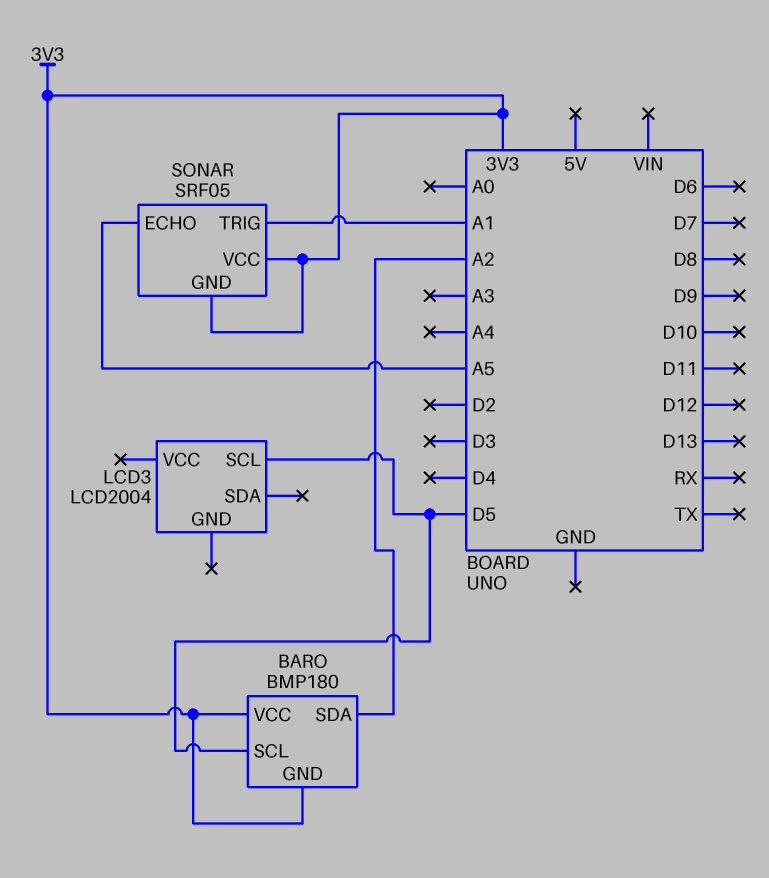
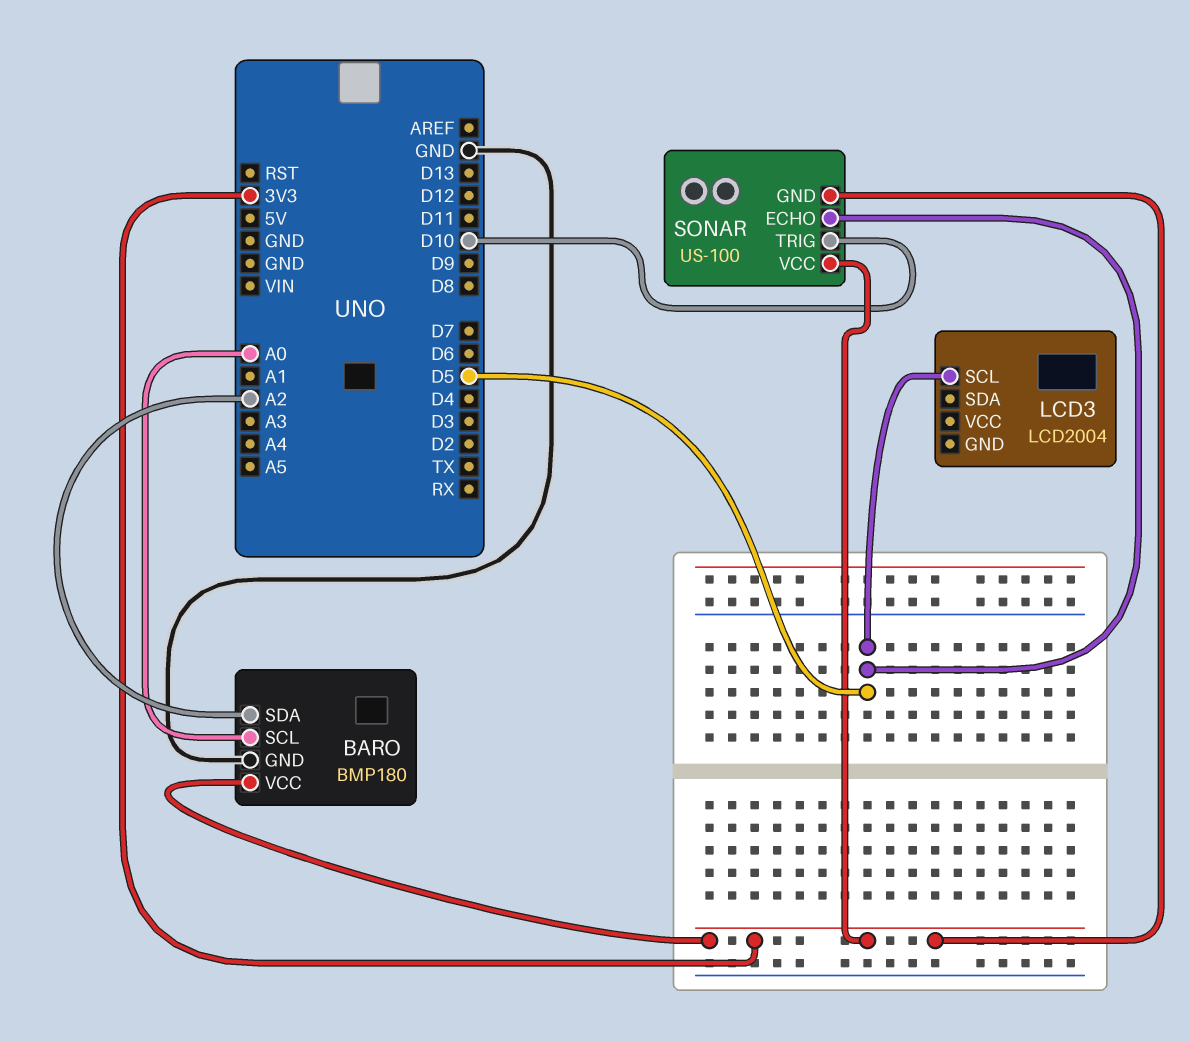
BARO pin GND: 3V3 -> GND
BARO pin SCL: D5 -> A0
SONAR: SRF05 -> US-100
SONAR pin ECHO: A5 -> D5
SONAR pin TRIG: A1 -> D10

